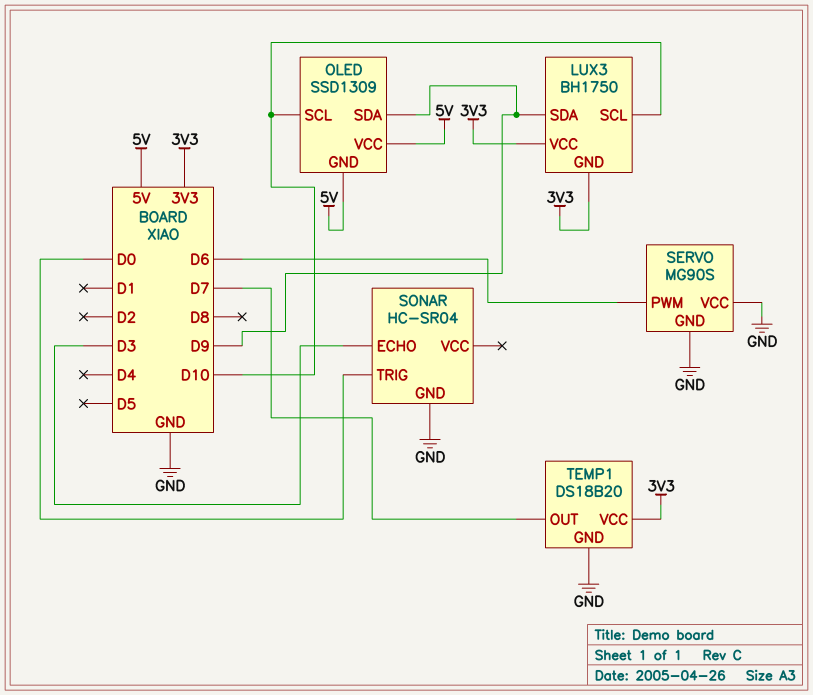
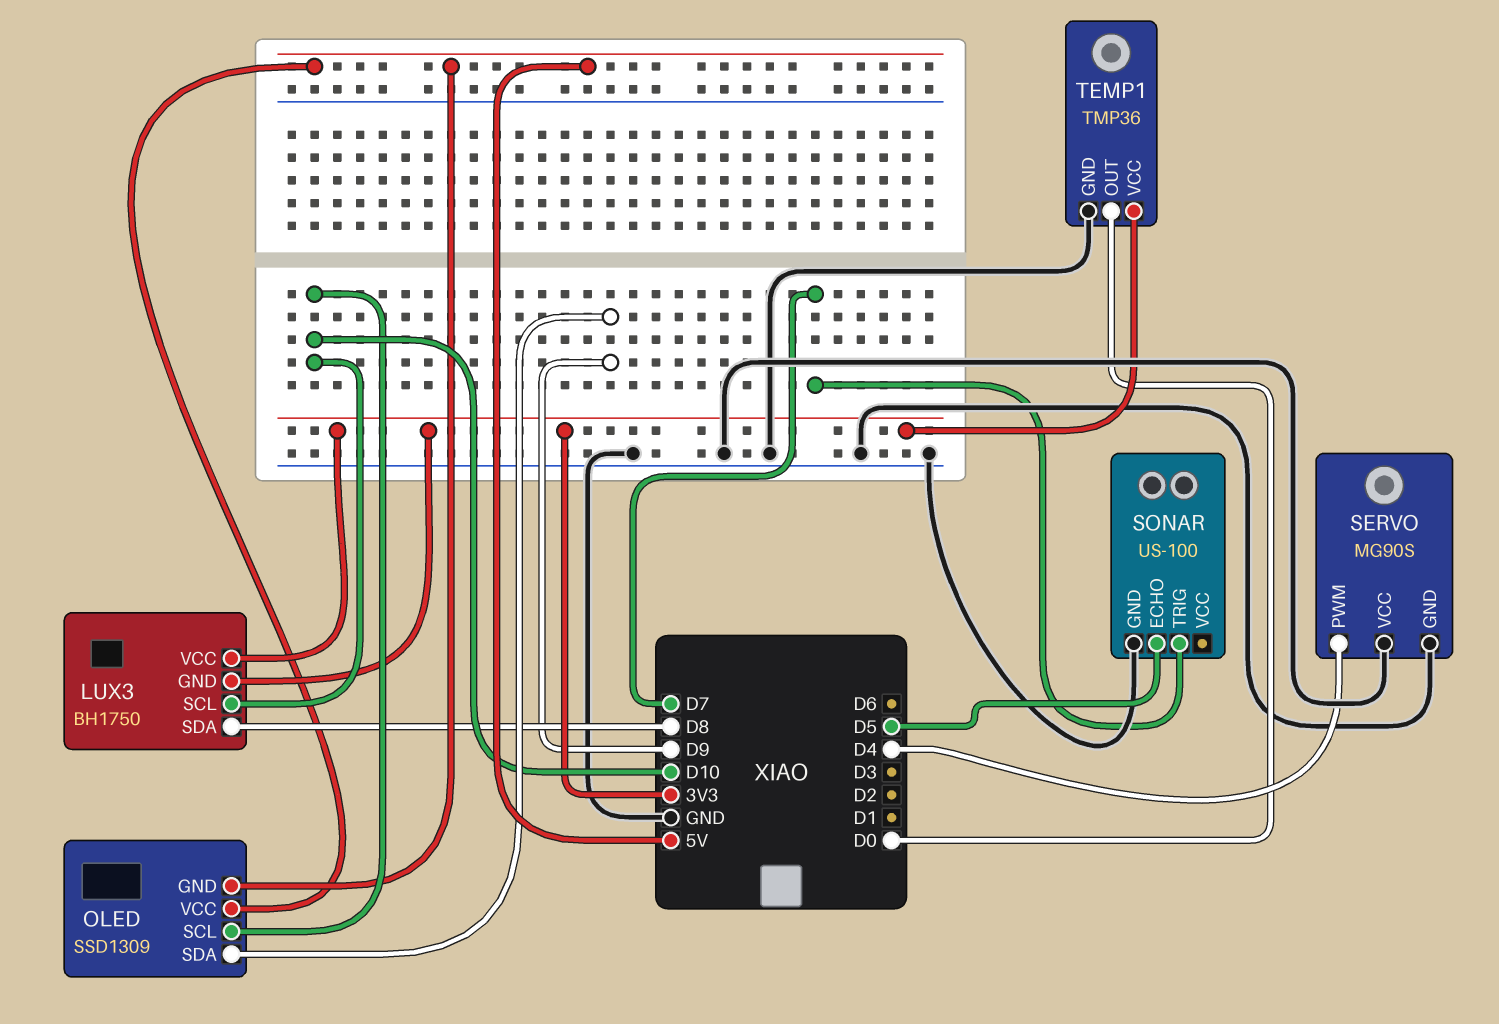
LUX3 pin SDA: D9 -> D8
SERVO pin PWM: D6 -> D4
SONAR: HC-SR04 -> US-100
SONAR pin ECHO: D3 -> D5
SONAR pin TRIG: D0 -> D7
TEMP1: DS18B20 -> TMP36
TEMP1 pin OUT: D7 -> D0

